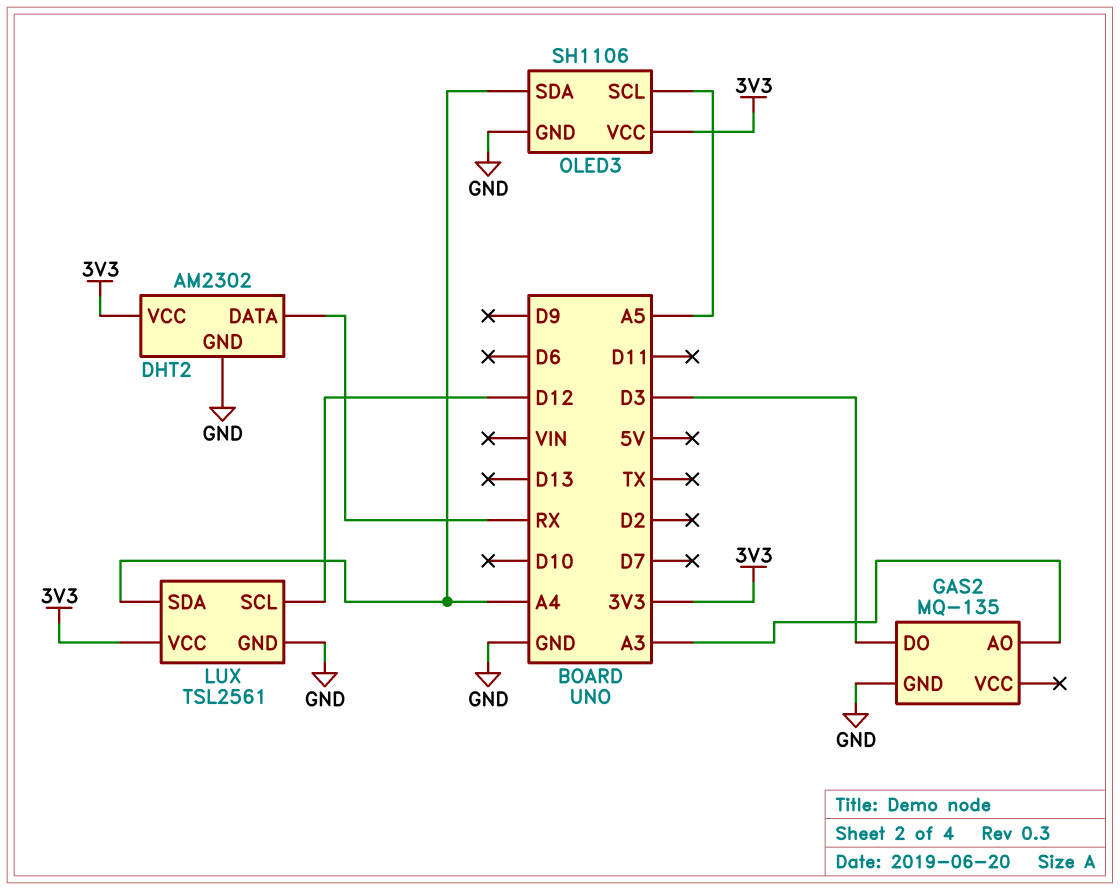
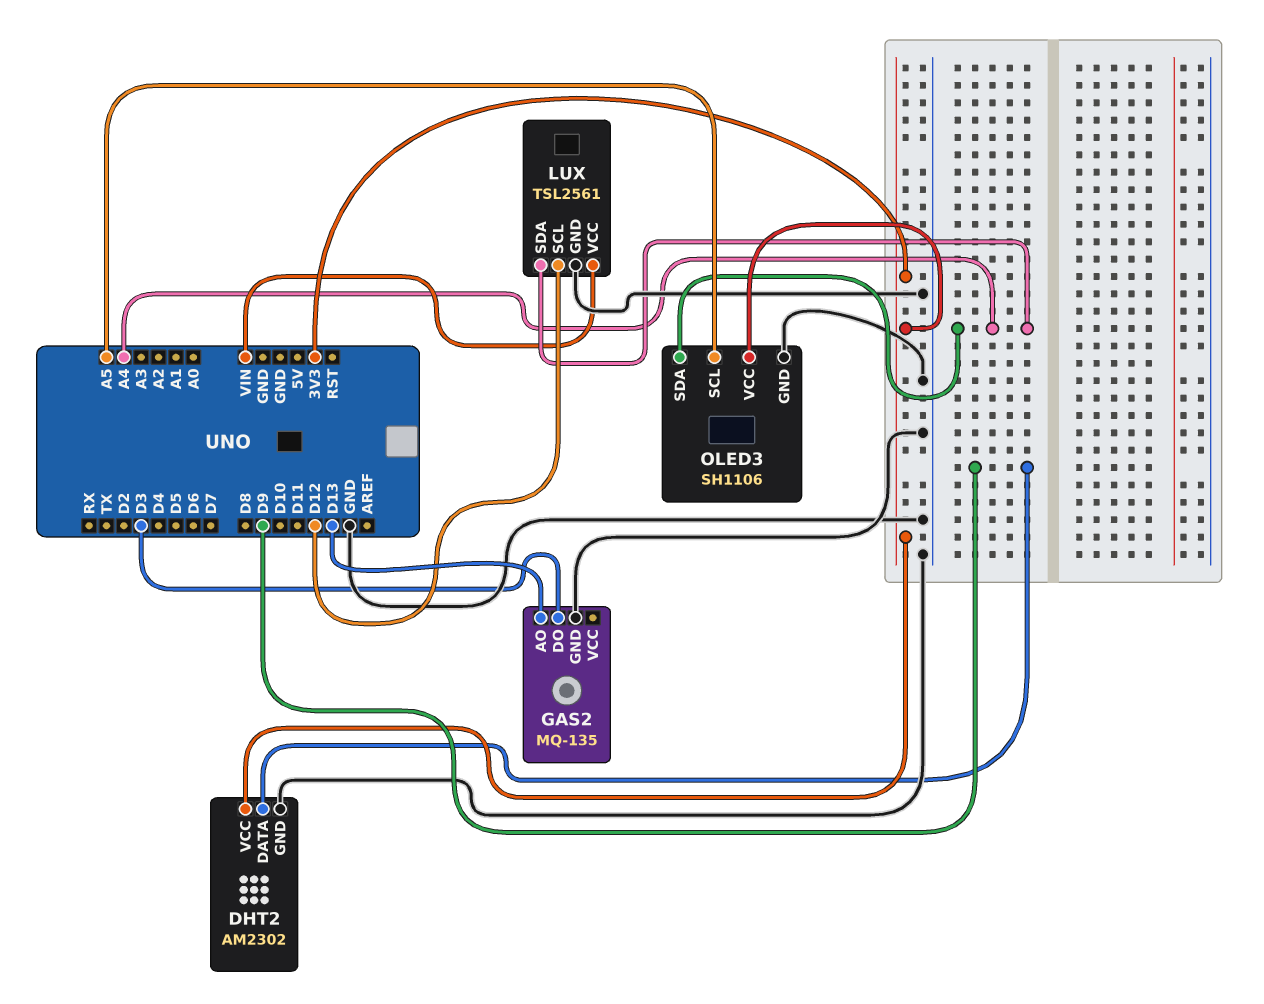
DHT2 pin DATA: RX -> D9
GAS2 pin AO: A3 -> D13
LUX pin VCC: 3V3 -> VIN

